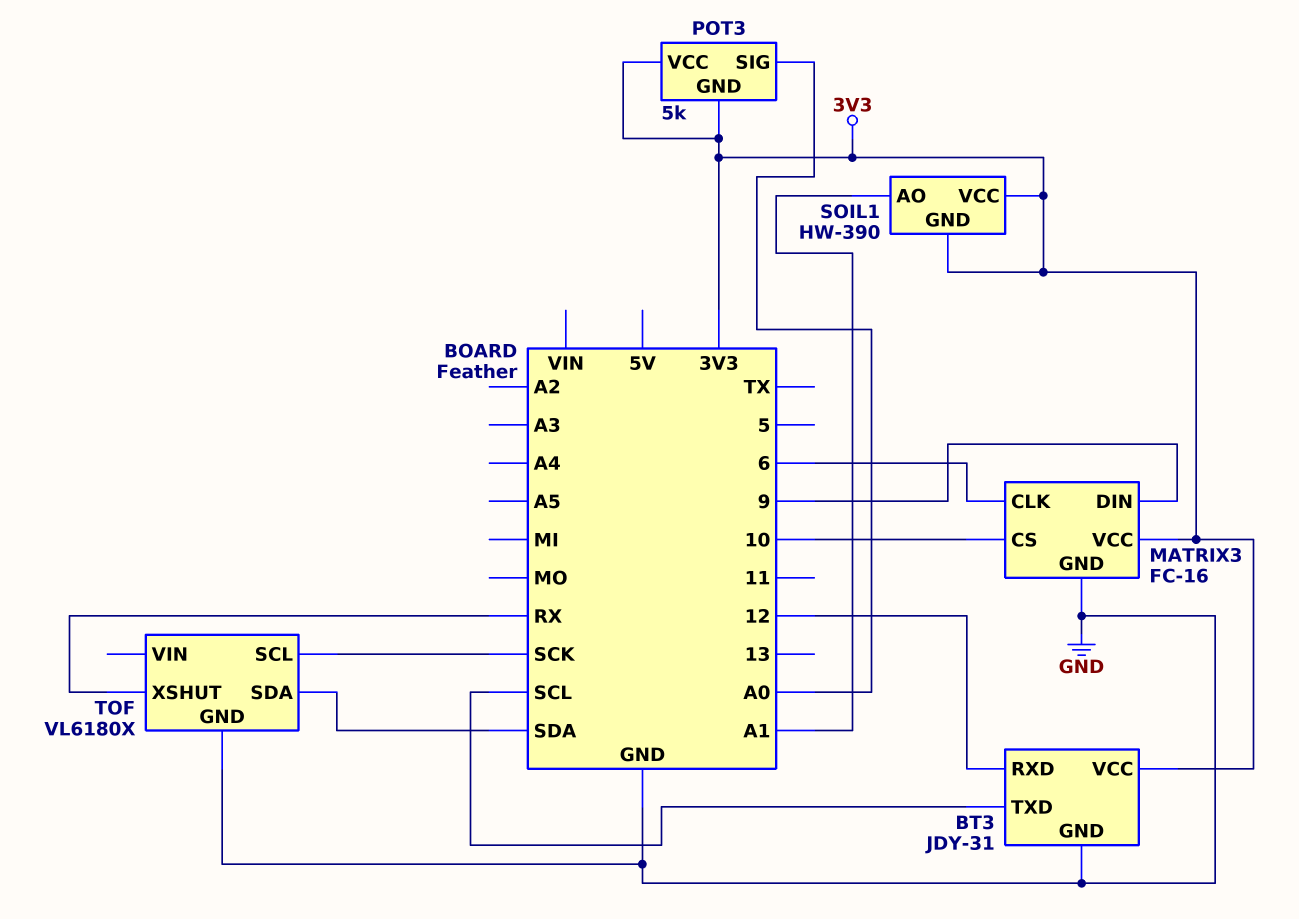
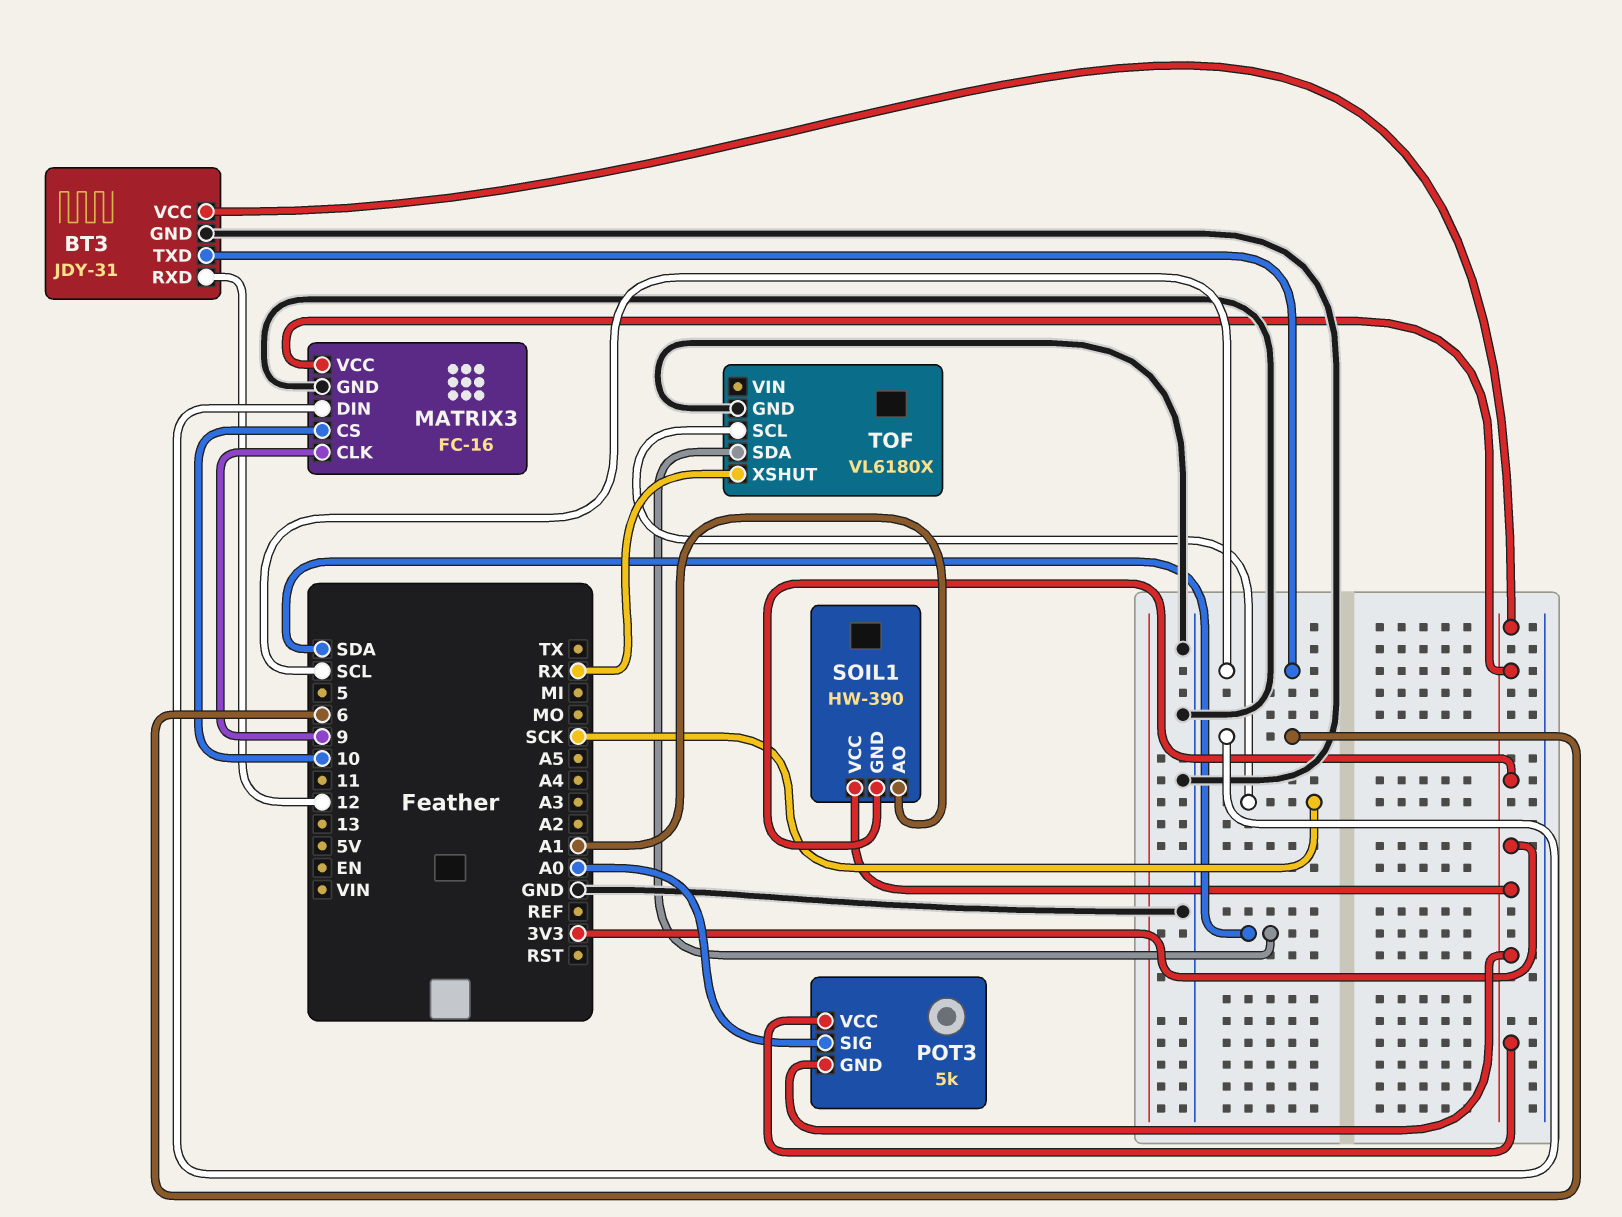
MATRIX3 pin CLK: 6 -> 9
MATRIX3 pin DIN: 9 -> 6

